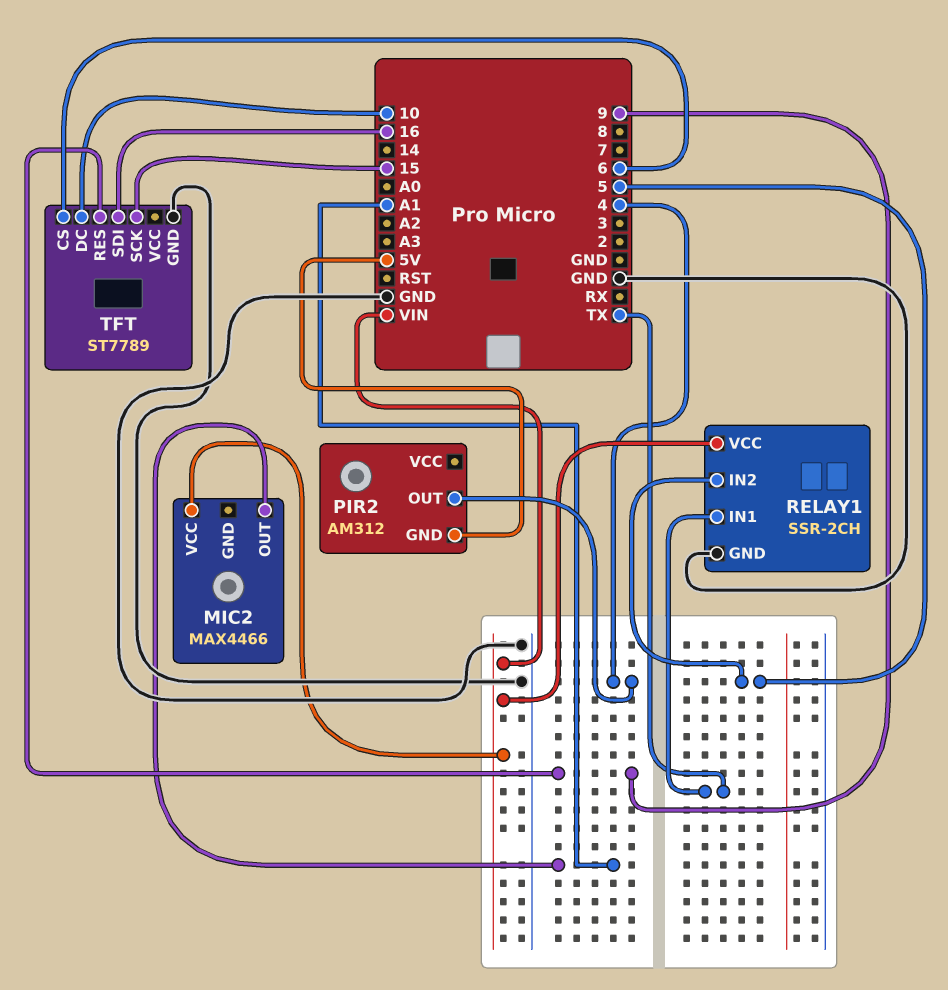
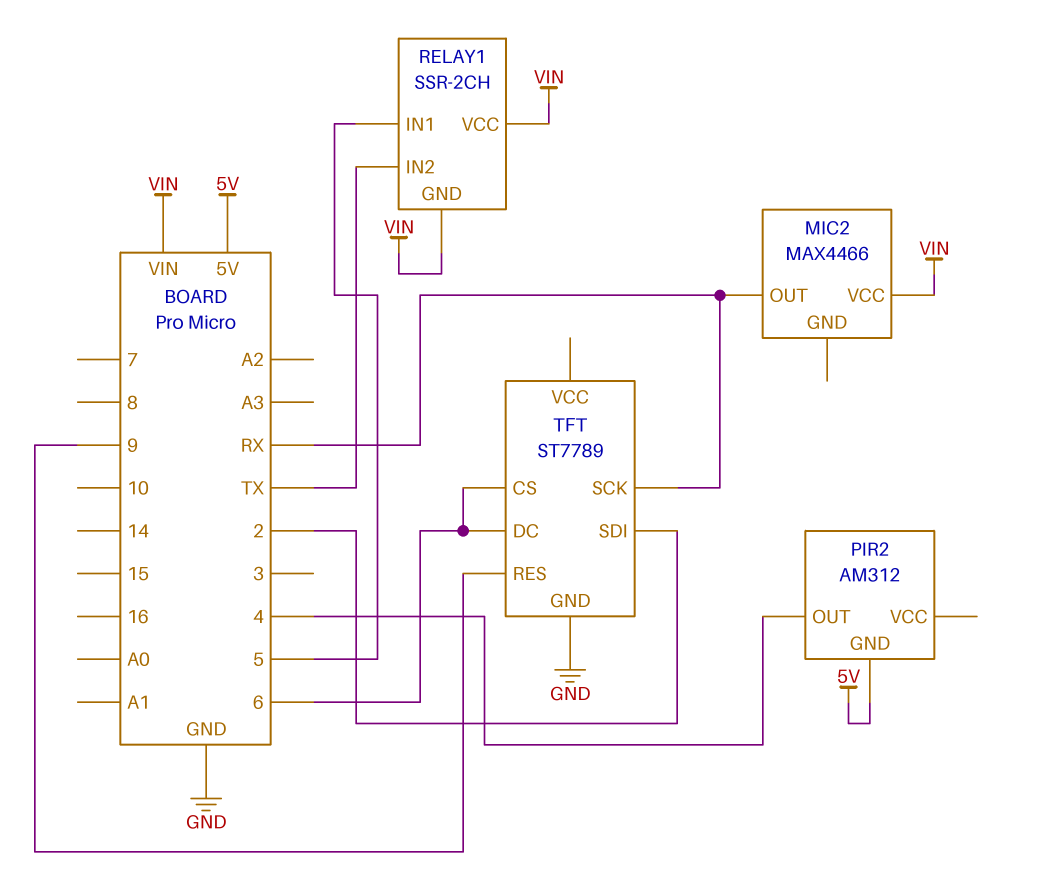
MIC2 pin OUT: A1 -> RX
RELAY1 pin GND: GND -> VIN
RELAY1 pin IN1: TX -> 5
RELAY1 pin IN2: 5 -> TX
TFT pin DC: 10 -> 6
TFT pin SCK: 15 -> RX
TFT pin SDI: 16 -> 2

